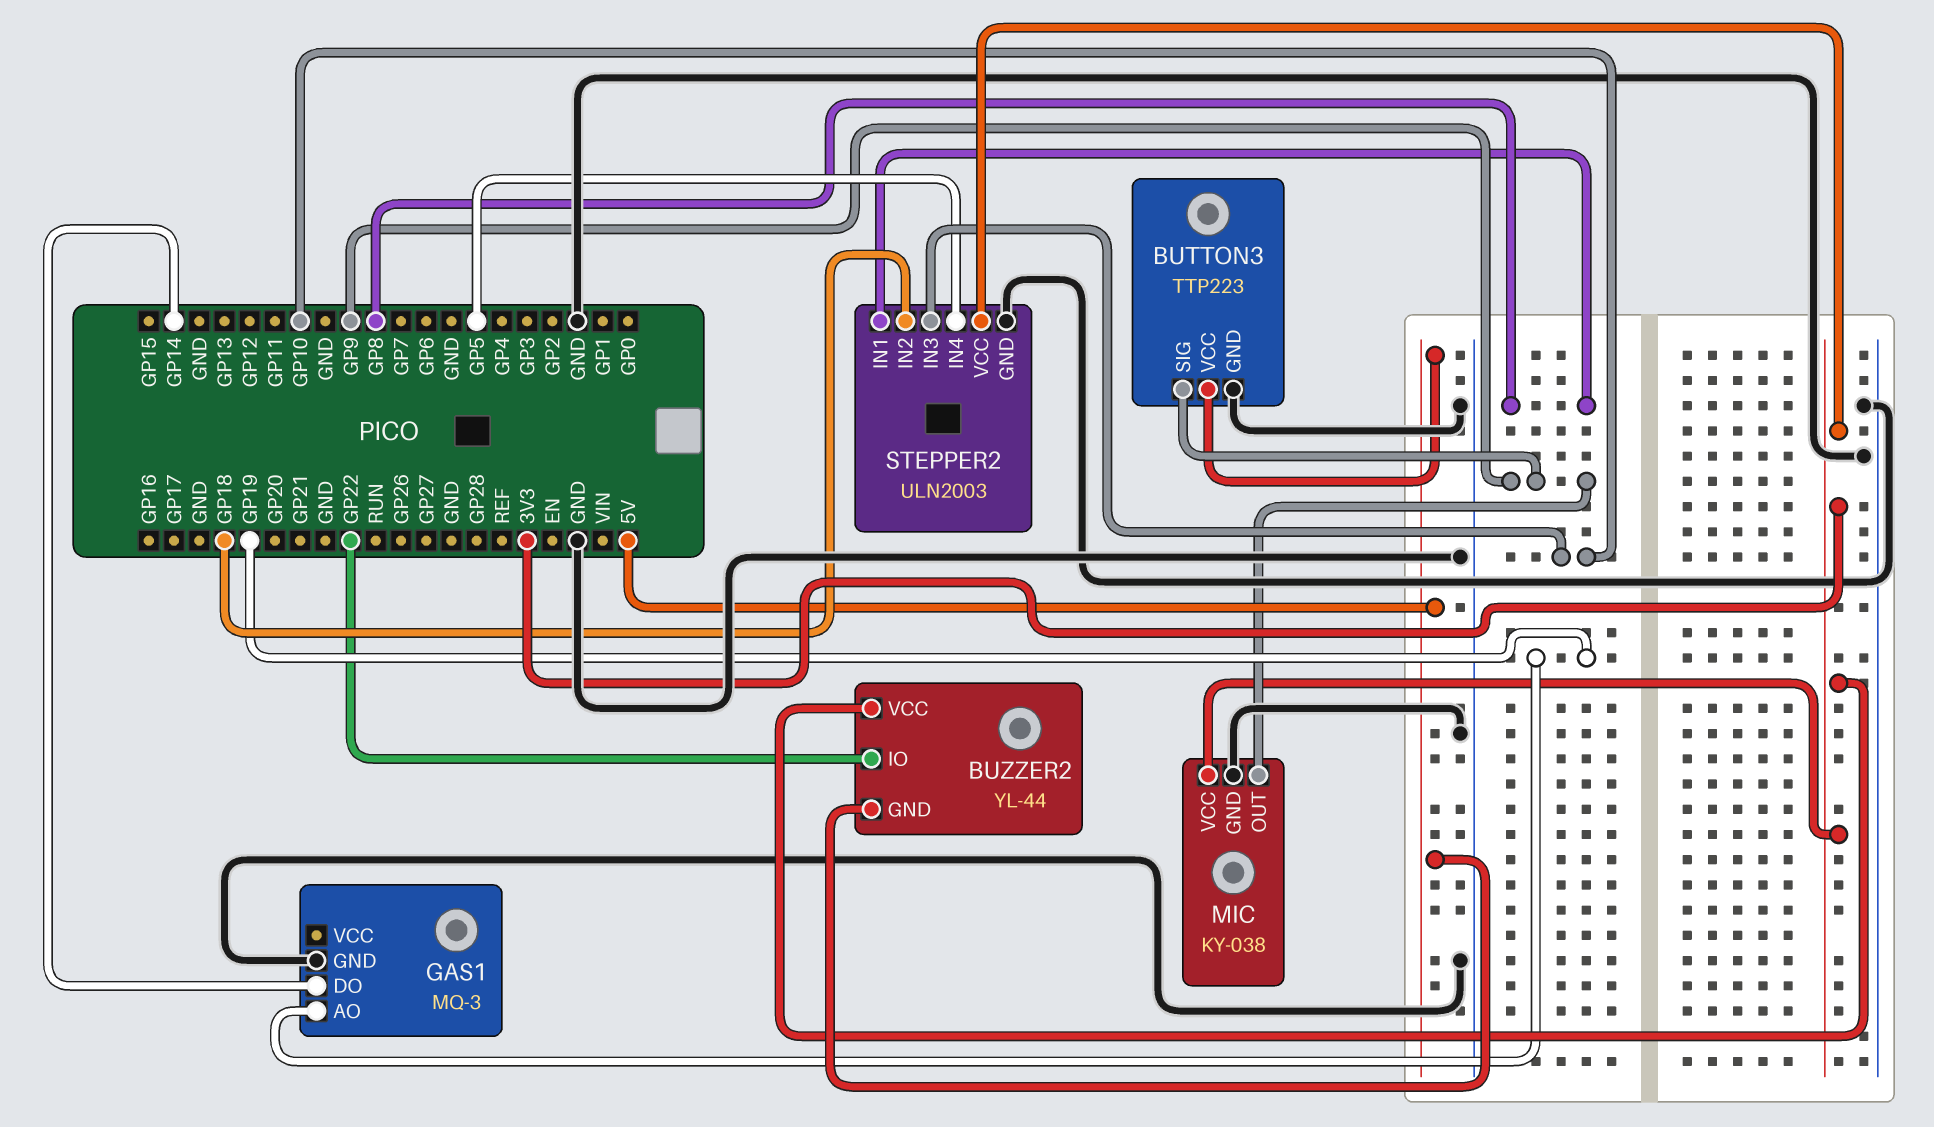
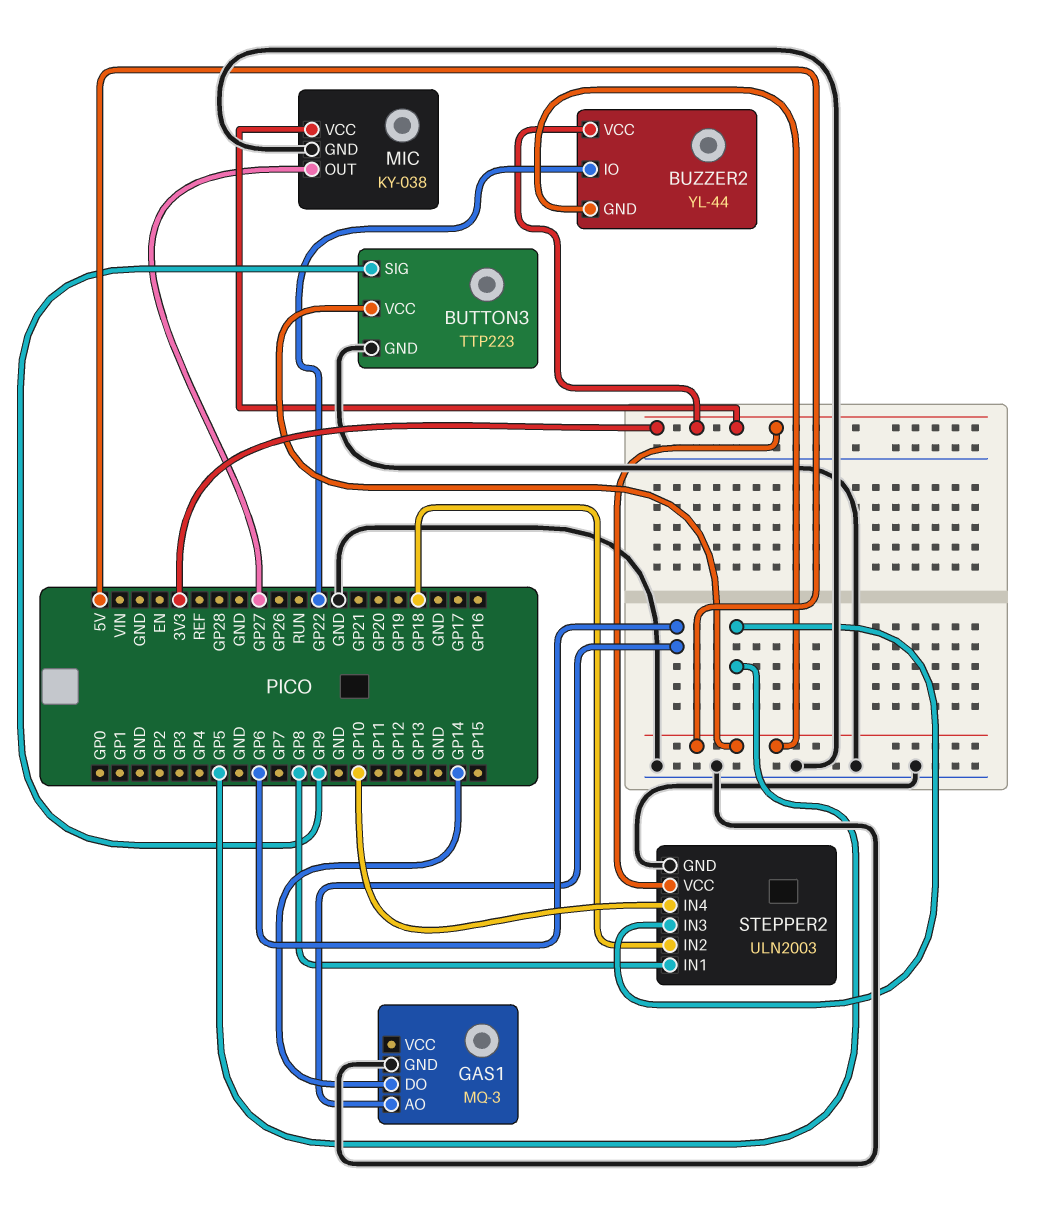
GAS1 pin AO: GP19 -> GP6
MIC pin OUT: GP9 -> GP27
STEPPER2 pin IN3: GP10 -> GP5
STEPPER2 pin IN4: GP5 -> GP10

